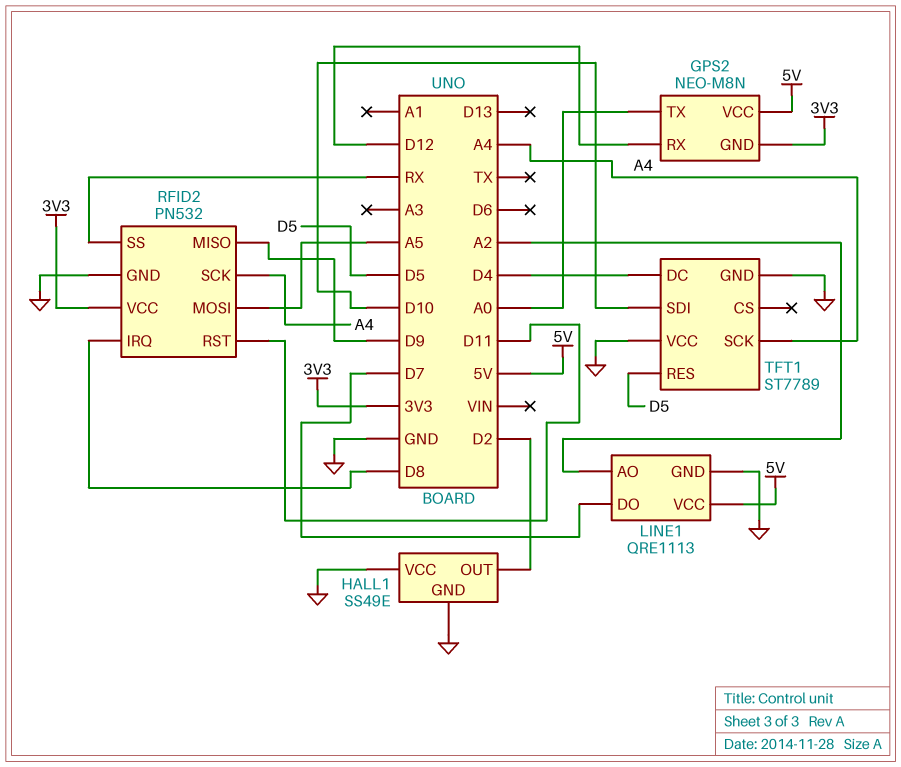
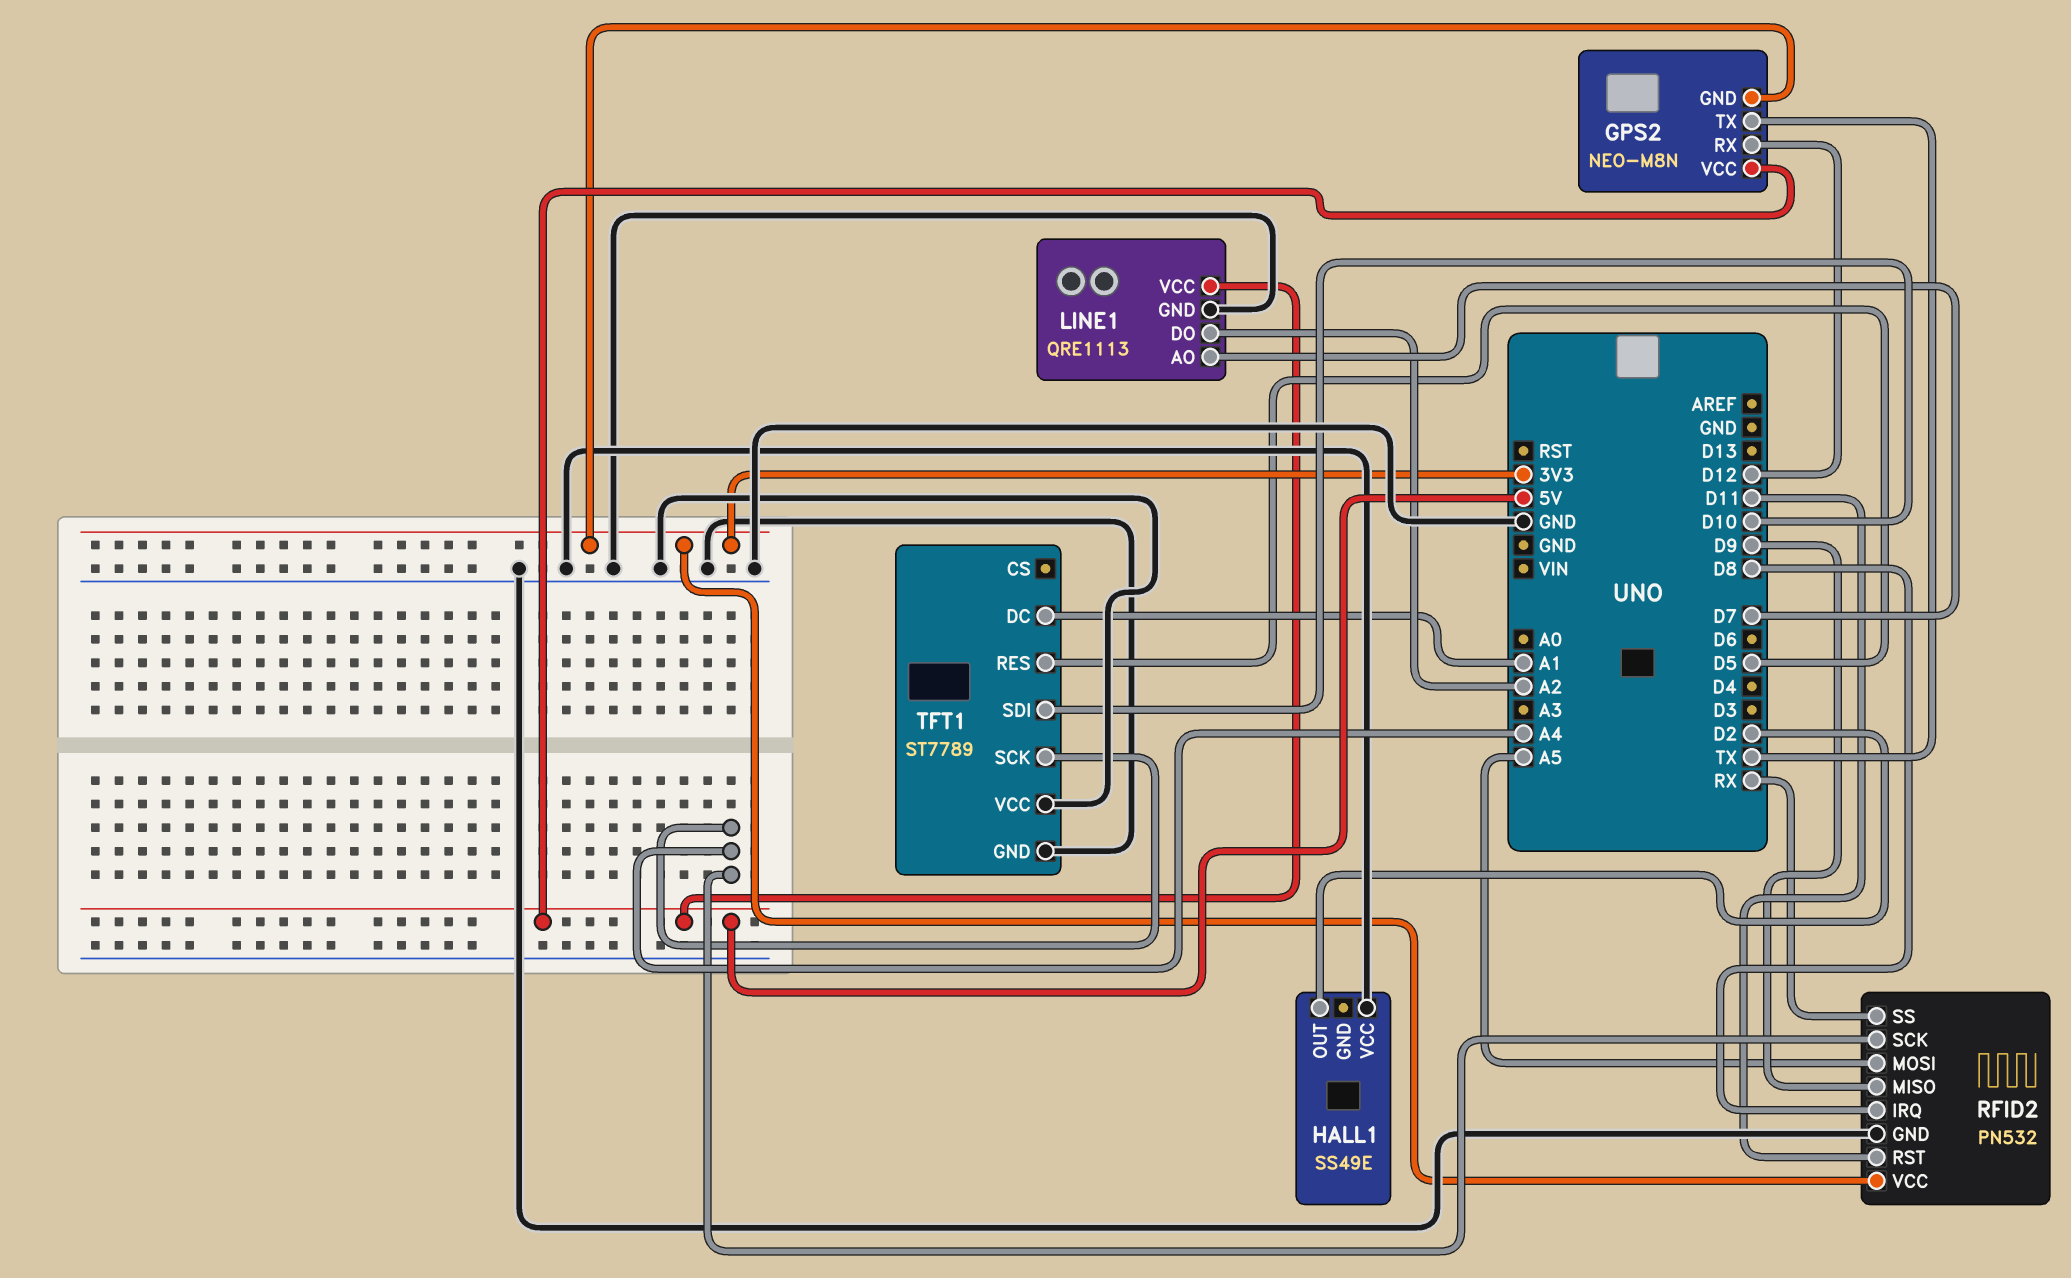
GPS2 pin TX: A0 -> TX
HALL1 pin GND: GND -> none
LINE1 pin AO: A2 -> D7
LINE1 pin DO: D7 -> A2
TFT1 pin DC: D4 -> A1

